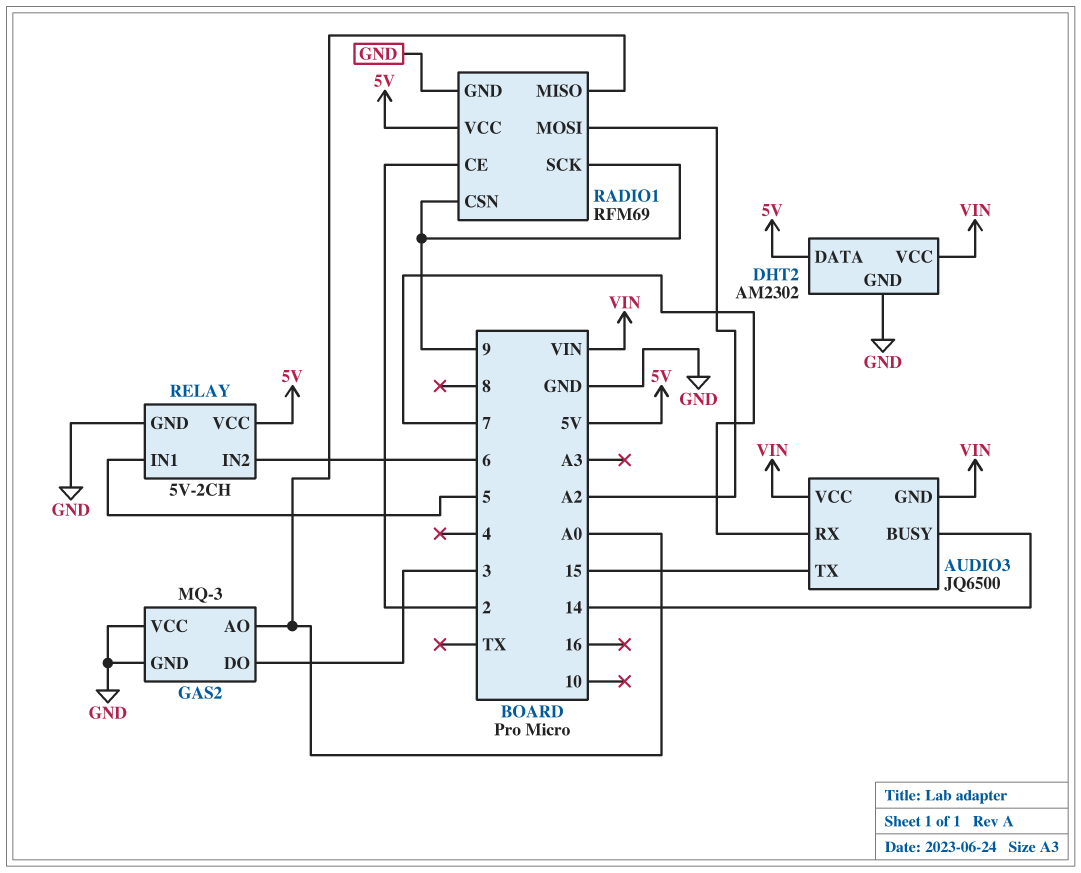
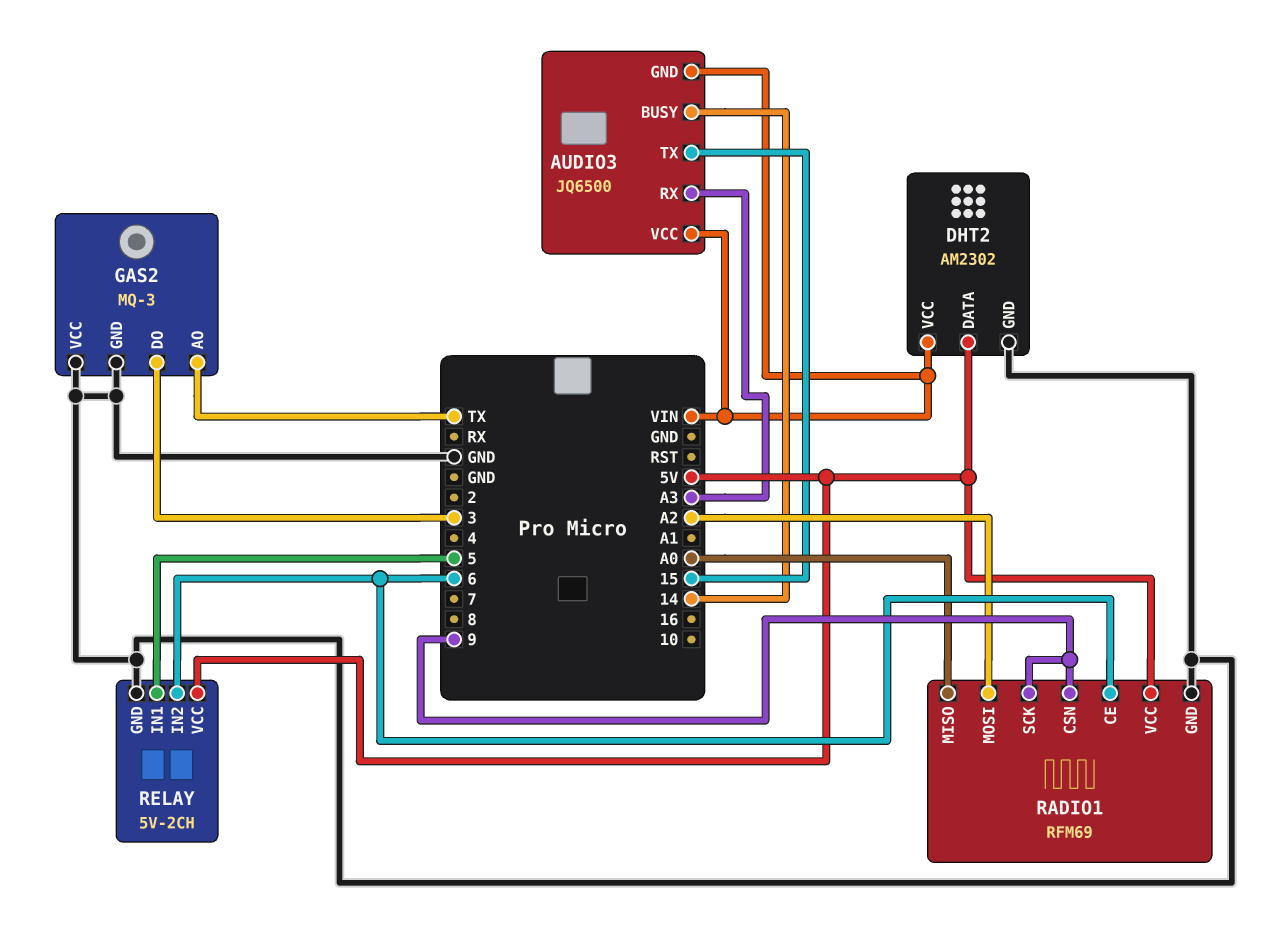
AUDIO3 pin RX: 7 -> A3
GAS2 pin AO: A0 -> TX
RADIO1 pin CE: 2 -> 6

